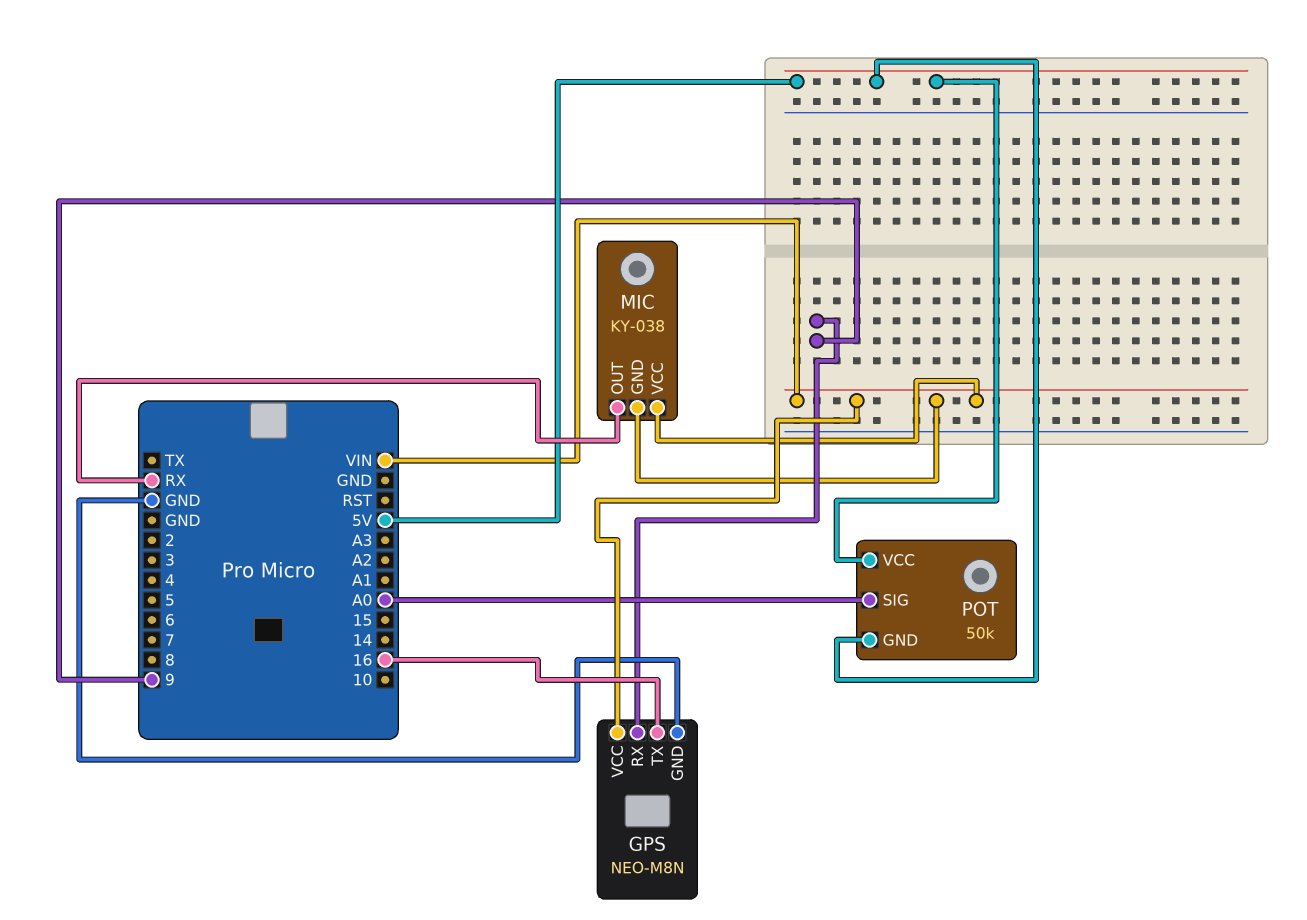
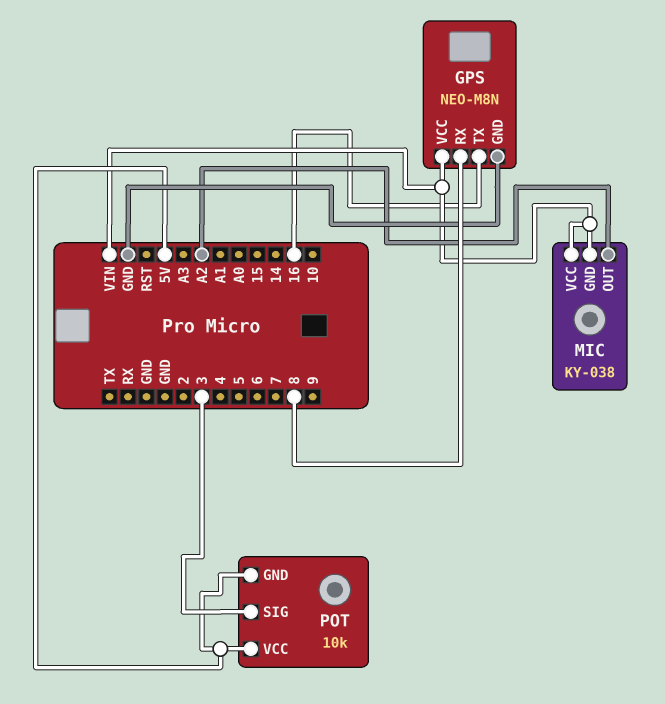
GPS pin RX: 9 -> 8
MIC pin OUT: RX -> A2
POT: 50k -> 10k
POT pin SIG: A0 -> 3

